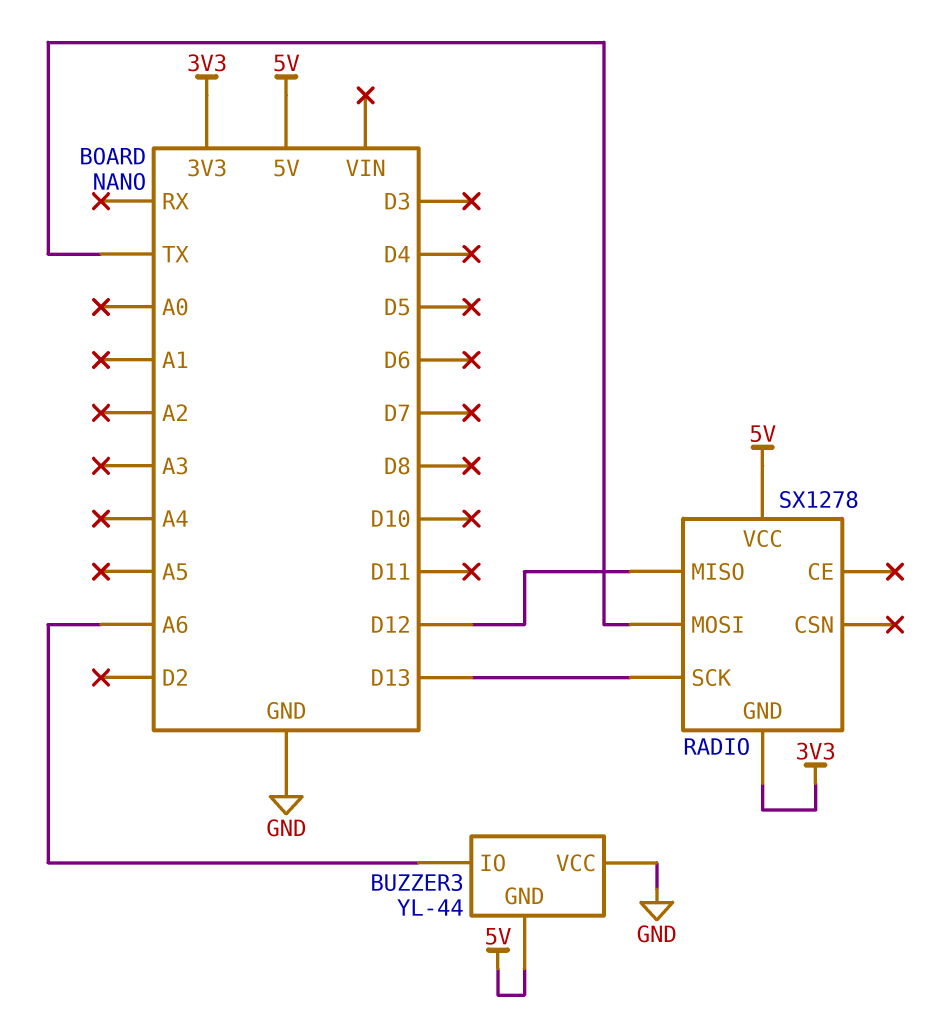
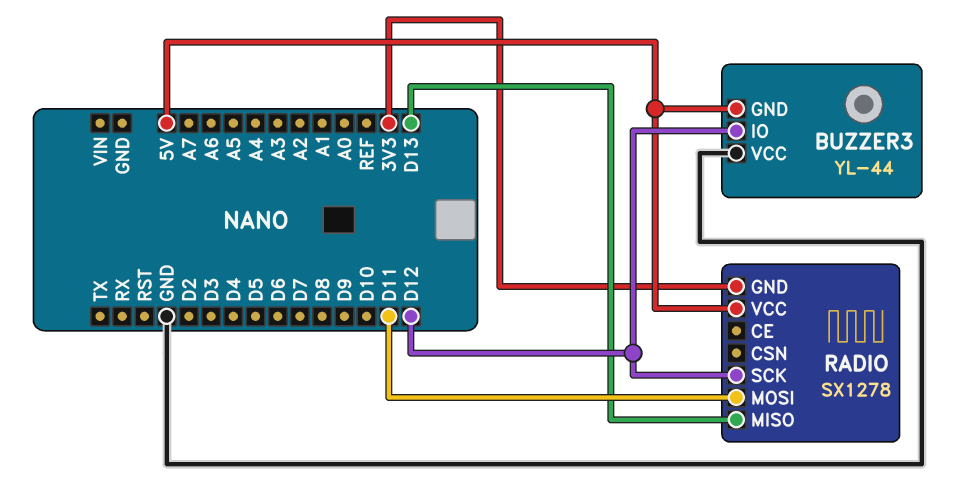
BUZZER3 pin IO: A6 -> D12
RADIO pin MISO: D12 -> D13
RADIO pin MOSI: TX -> D11
RADIO pin SCK: D13 -> D12

